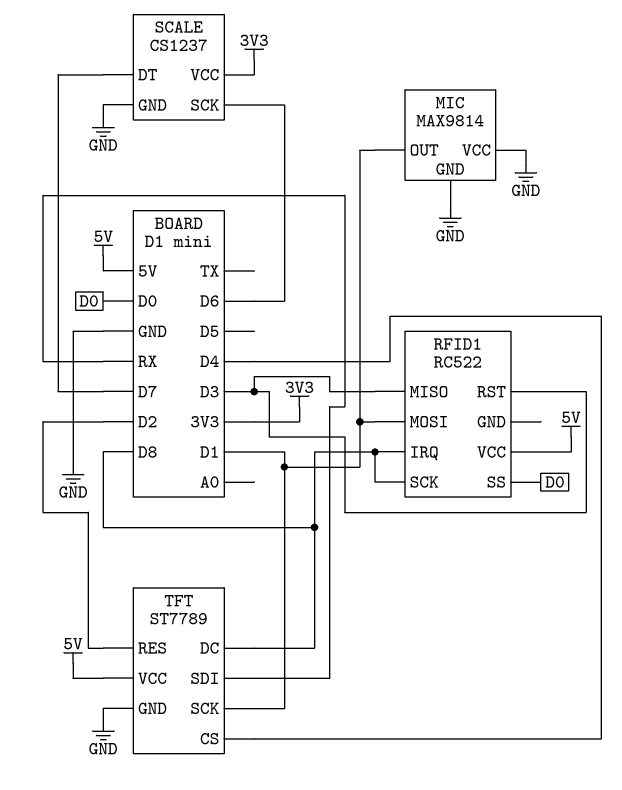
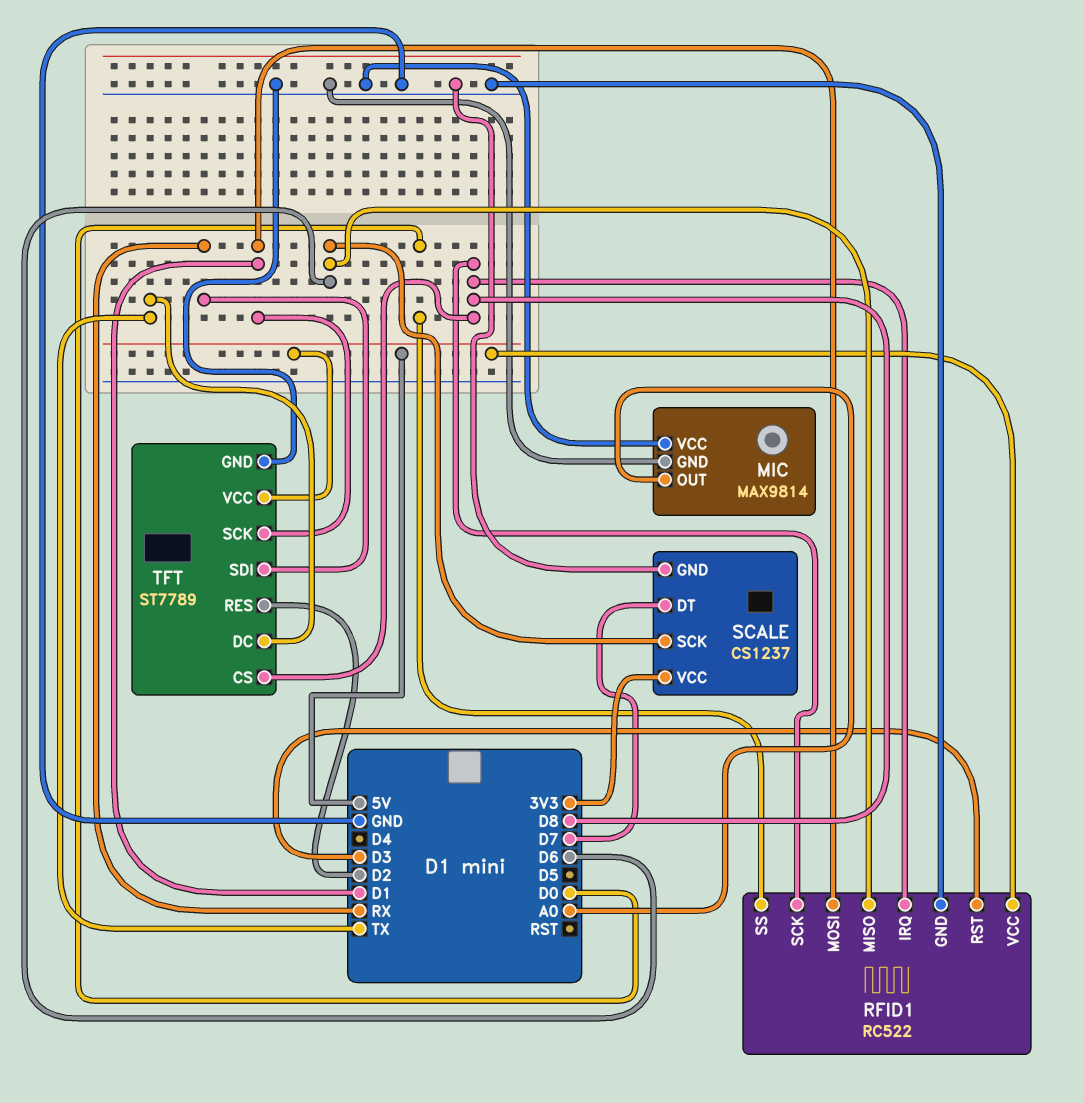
MIC pin OUT: D1 -> A0
RFID1 pin GND: none -> GND
RFID1 pin MISO: D3 -> D6
TFT pin CS: D4 -> D8
TFT pin DC: D8 -> TX

